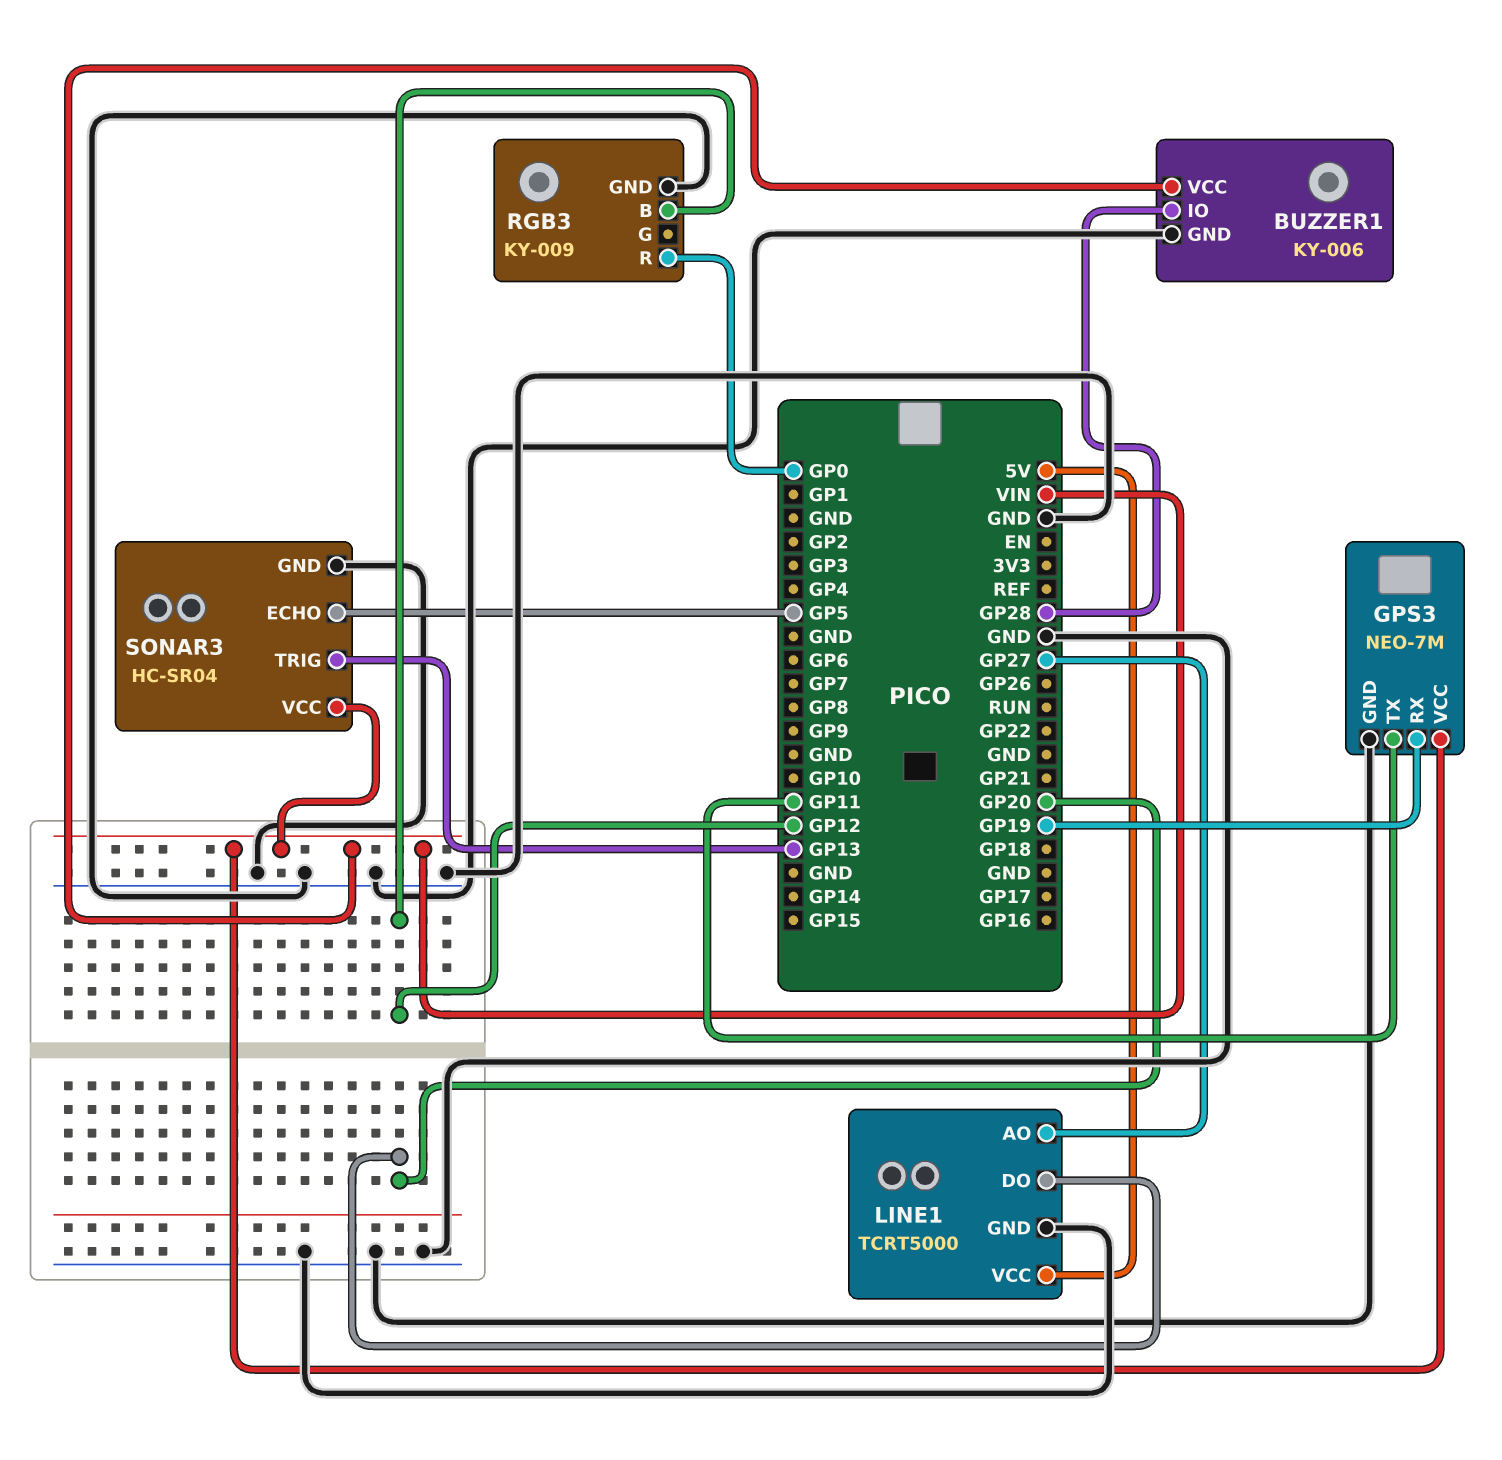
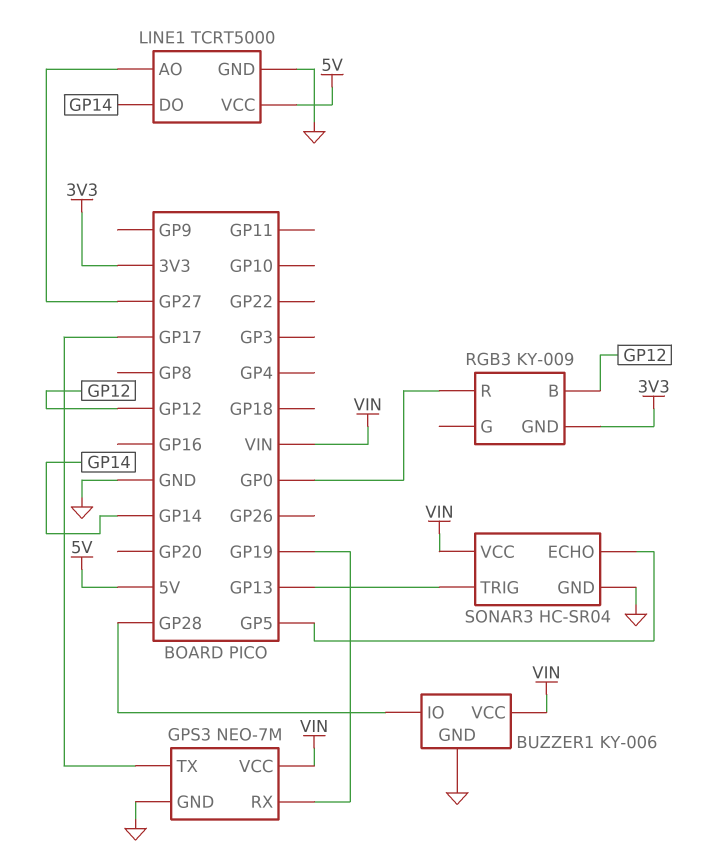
GPS3 pin TX: GP11 -> GP17
LINE1 pin DO: GP20 -> GP14
RGB3 pin GND: GND -> 3V3

